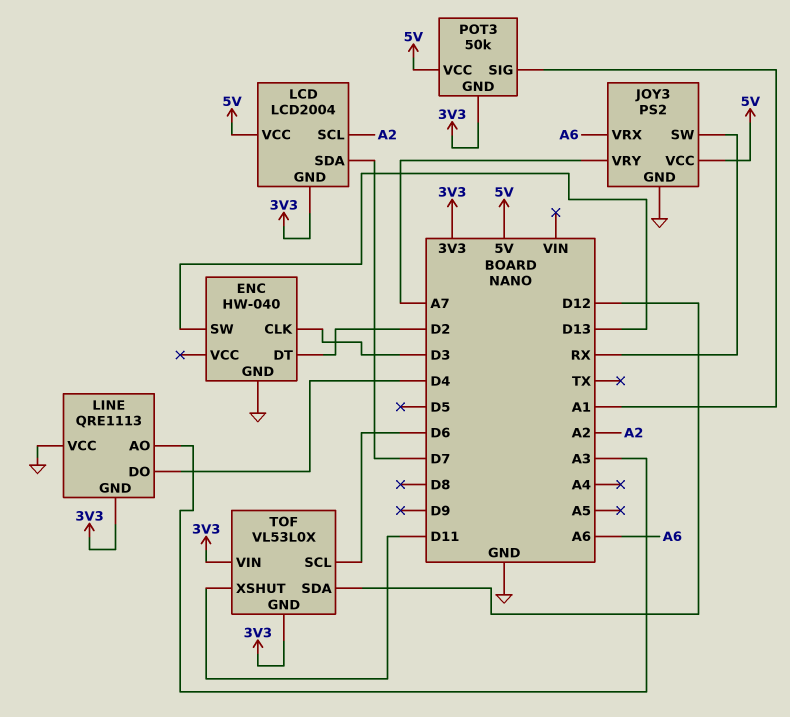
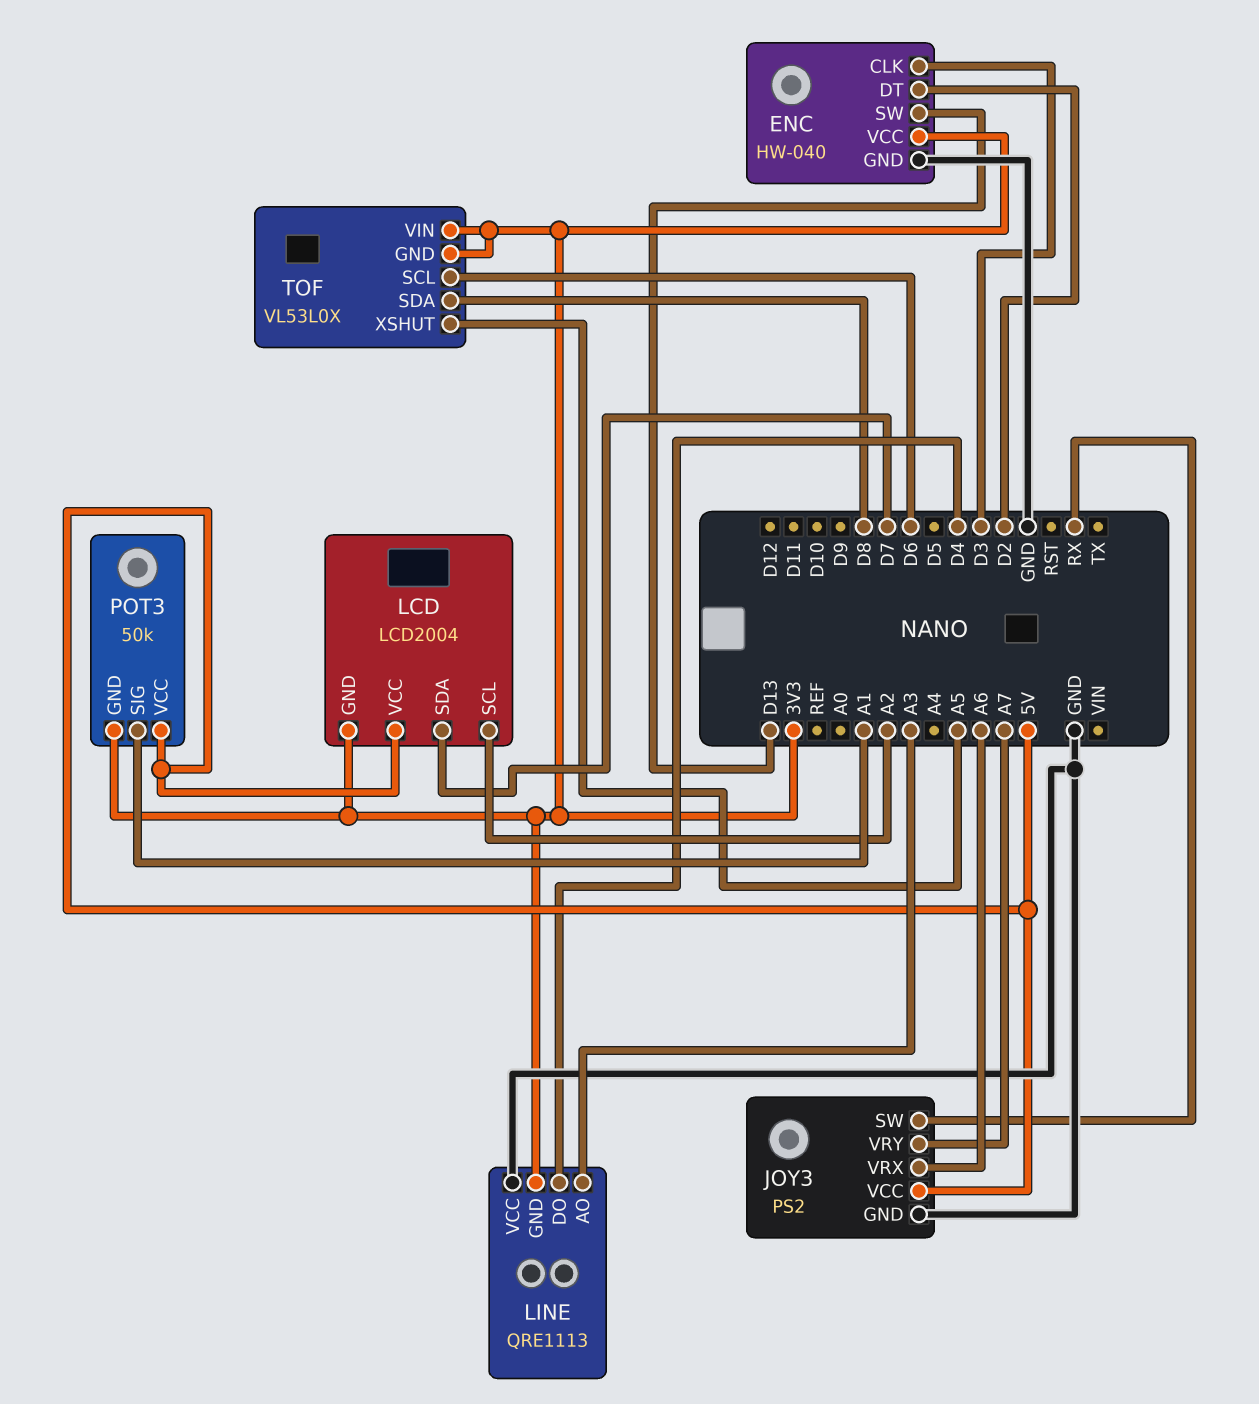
ENC pin VCC: none -> 3V3
TOF pin SDA: D12 -> D8
TOF pin XSHUT: D11 -> A5

